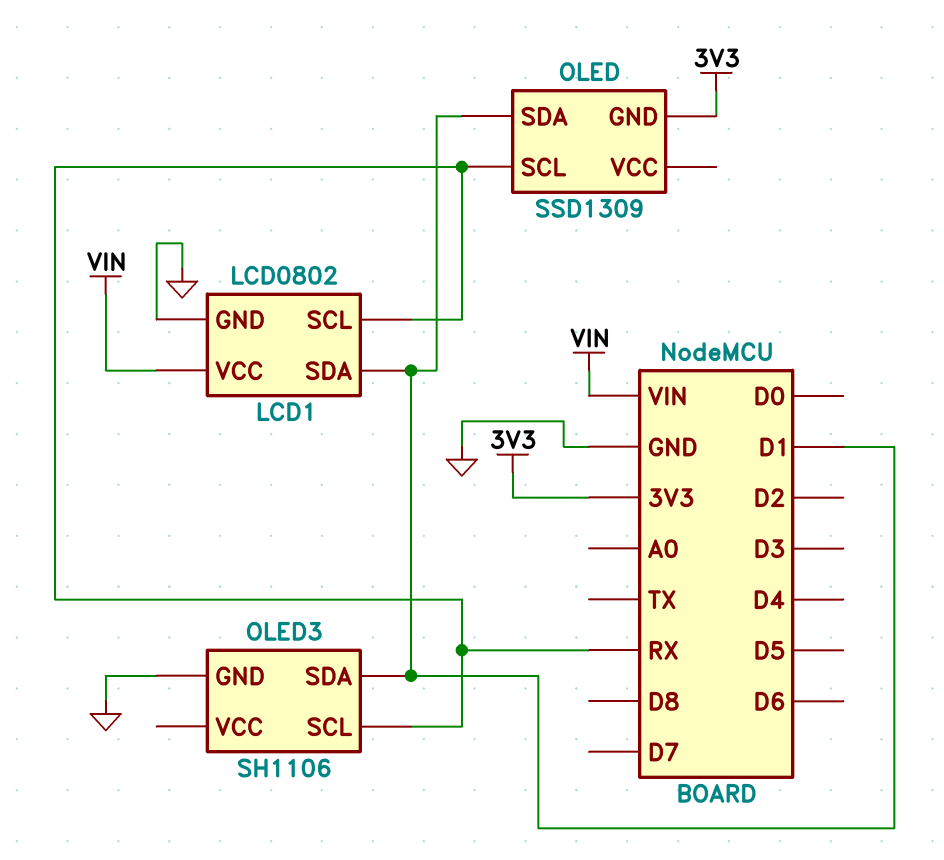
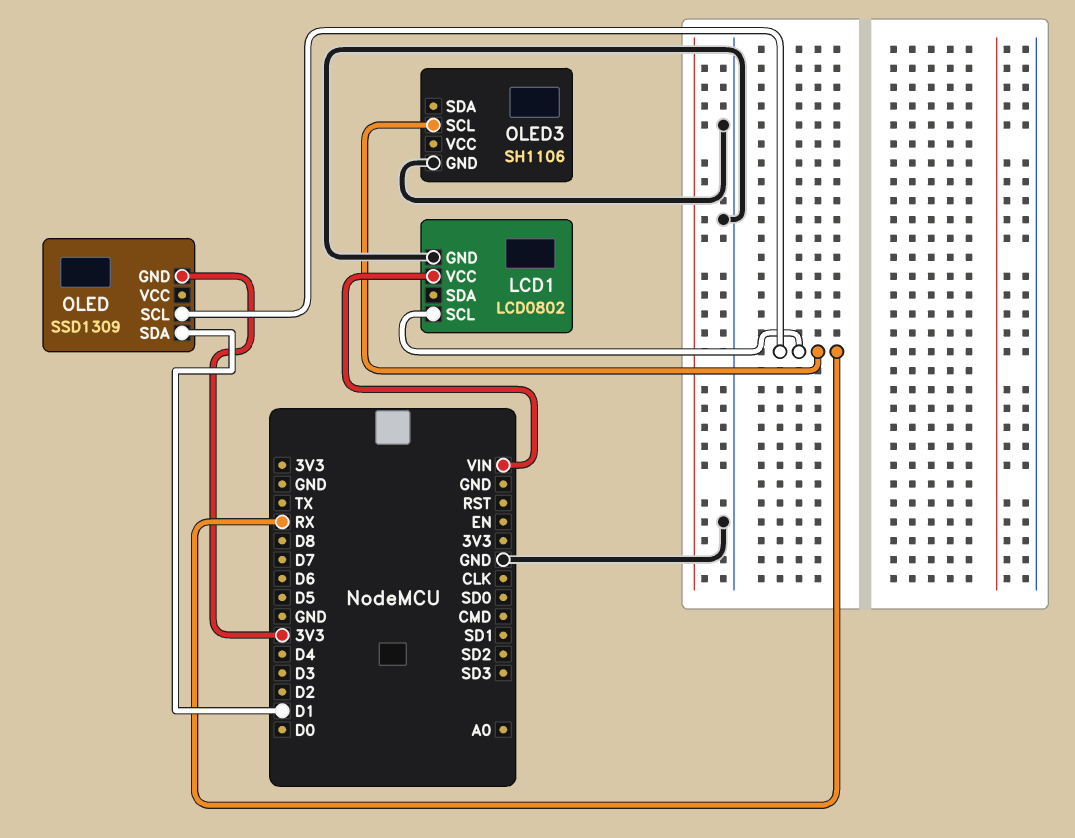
LCD1 pin SDA: D1 -> none
OLED3 pin SDA: D1 -> none

